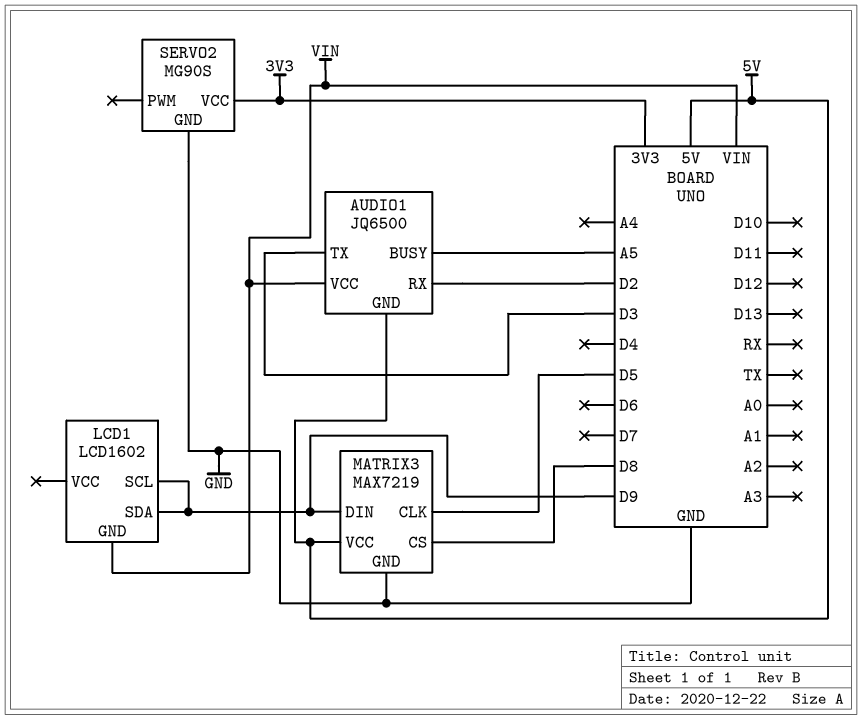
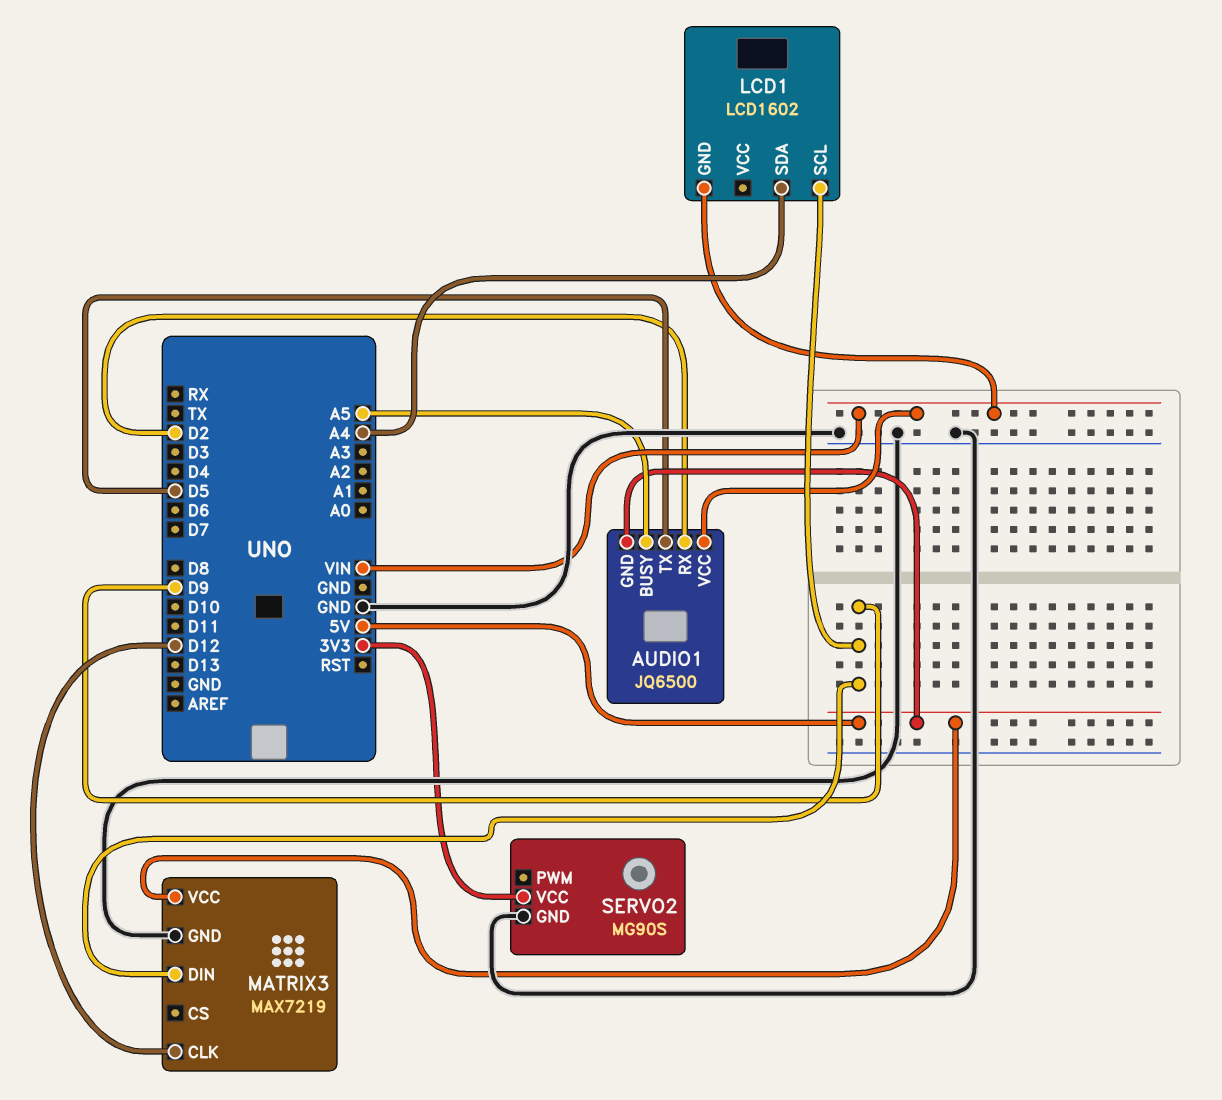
AUDIO1 pin TX: D3 -> D5
LCD1 pin SDA: D9 -> A4
MATRIX3 pin CLK: D5 -> D12
MATRIX3 pin CS: D8 -> none

